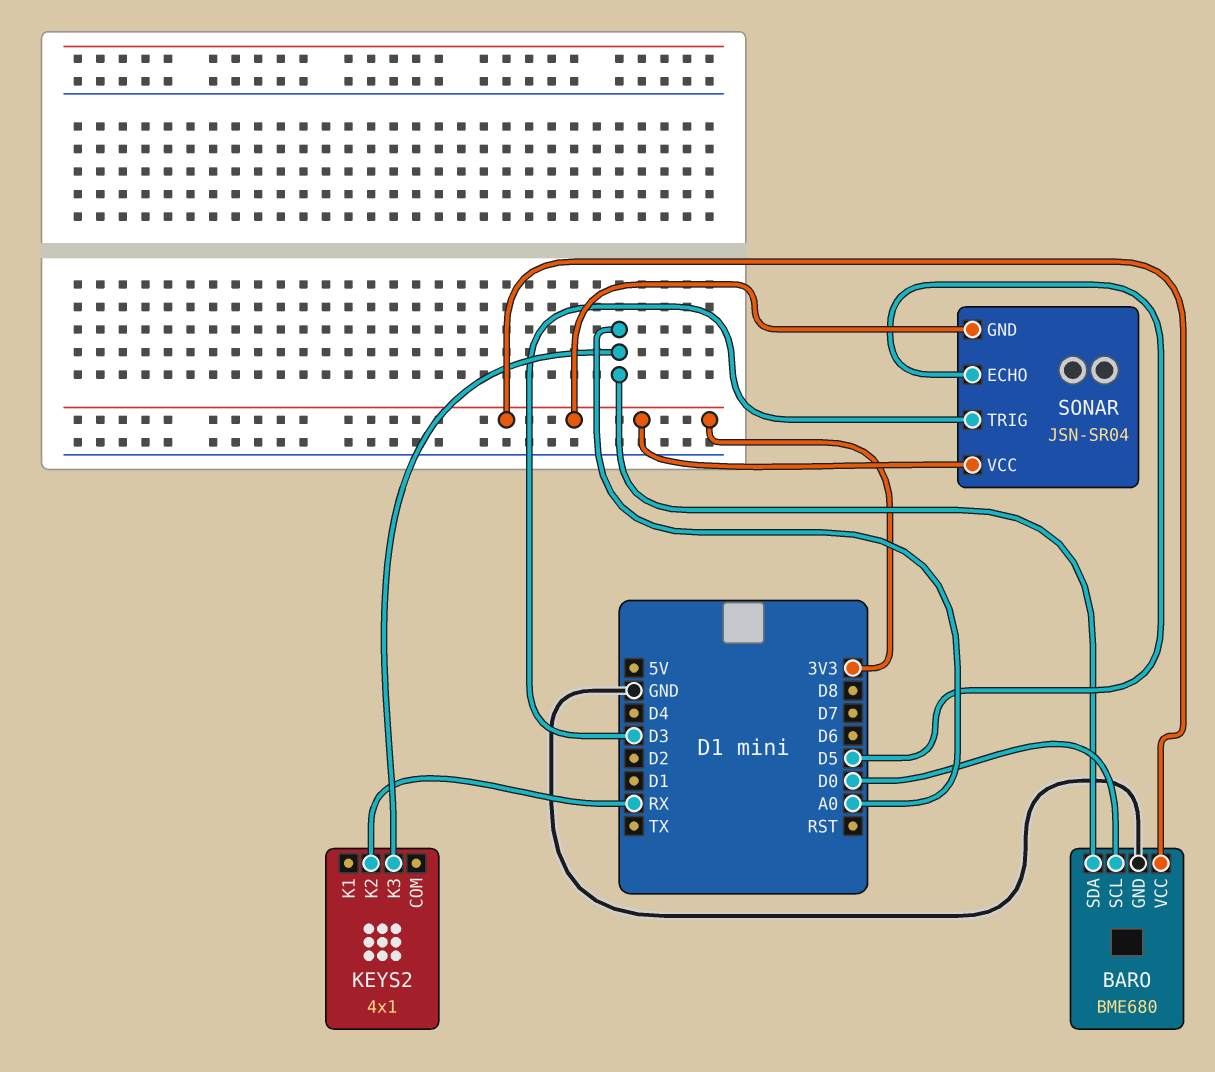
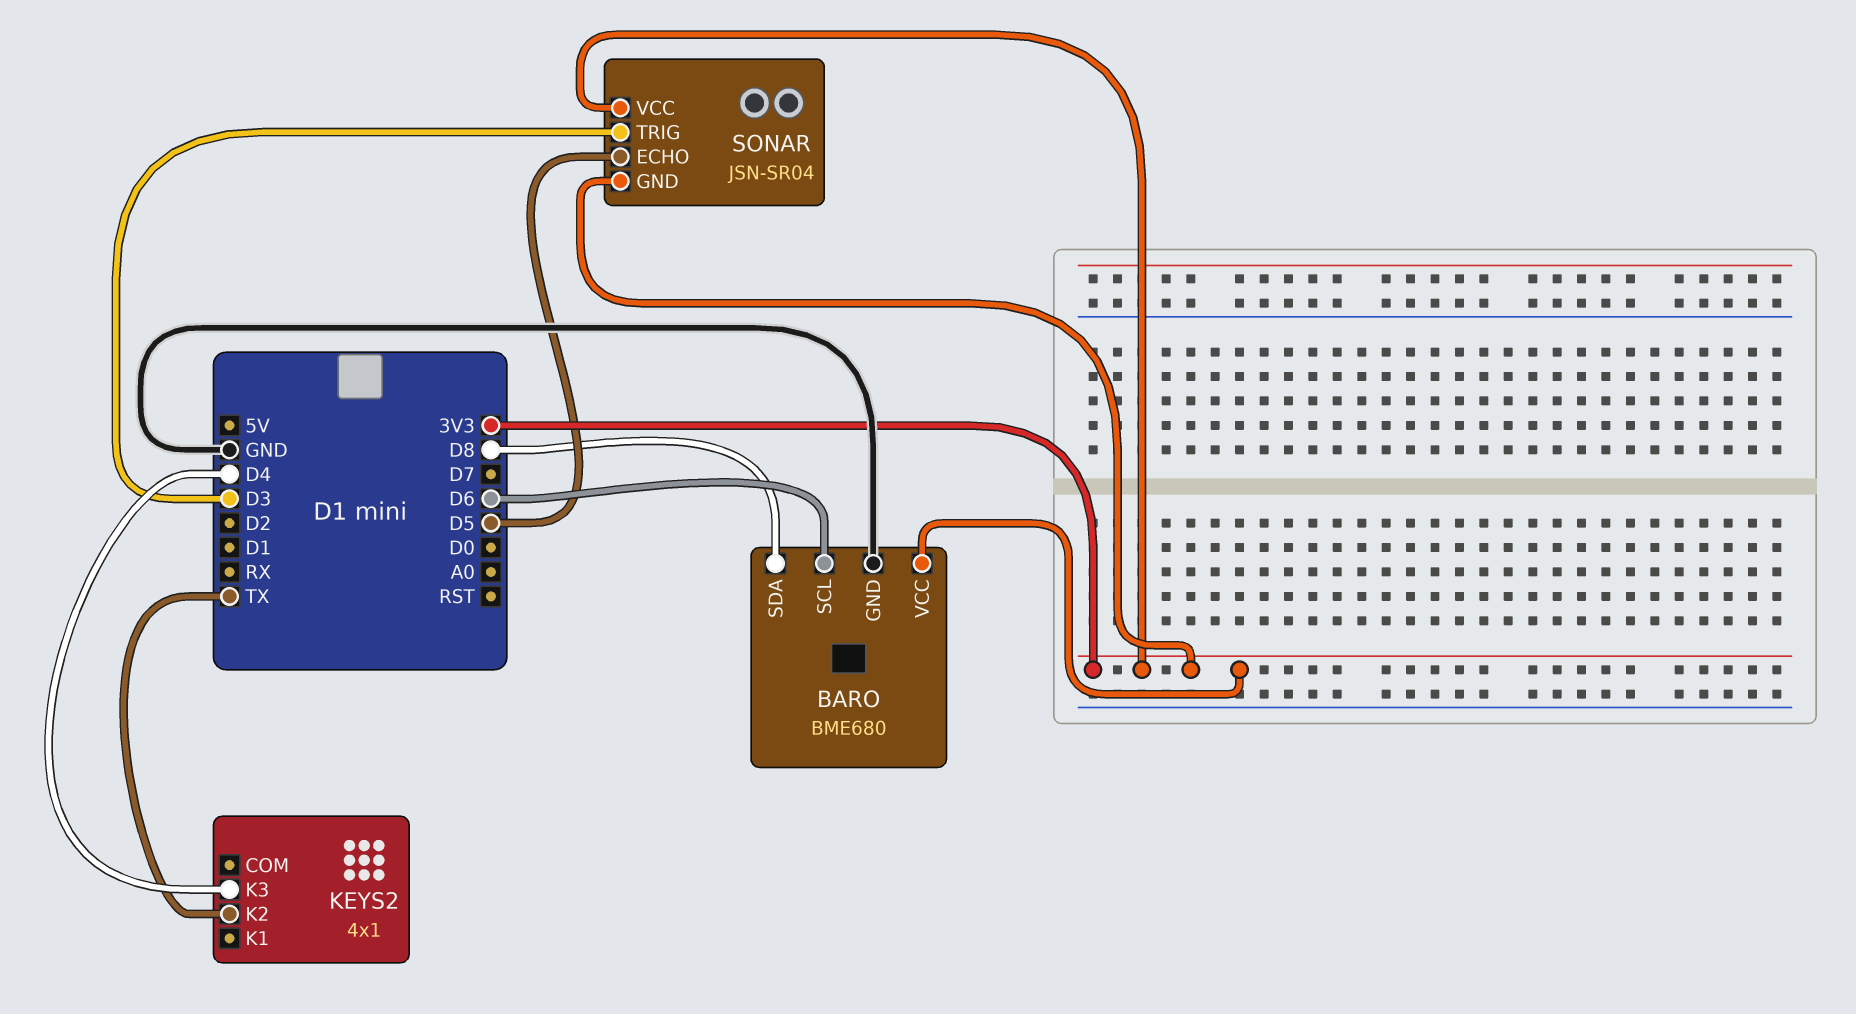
BARO pin SCL: D0 -> D6
BARO pin SDA: A0 -> D8
KEYS2 pin K2: RX -> TX
KEYS2 pin K3: A0 -> D4

